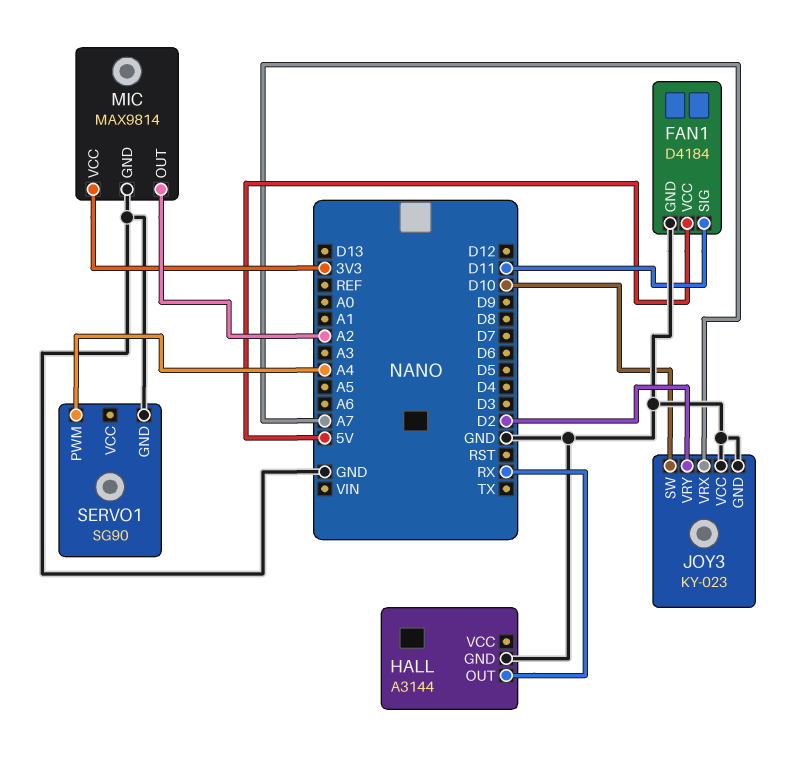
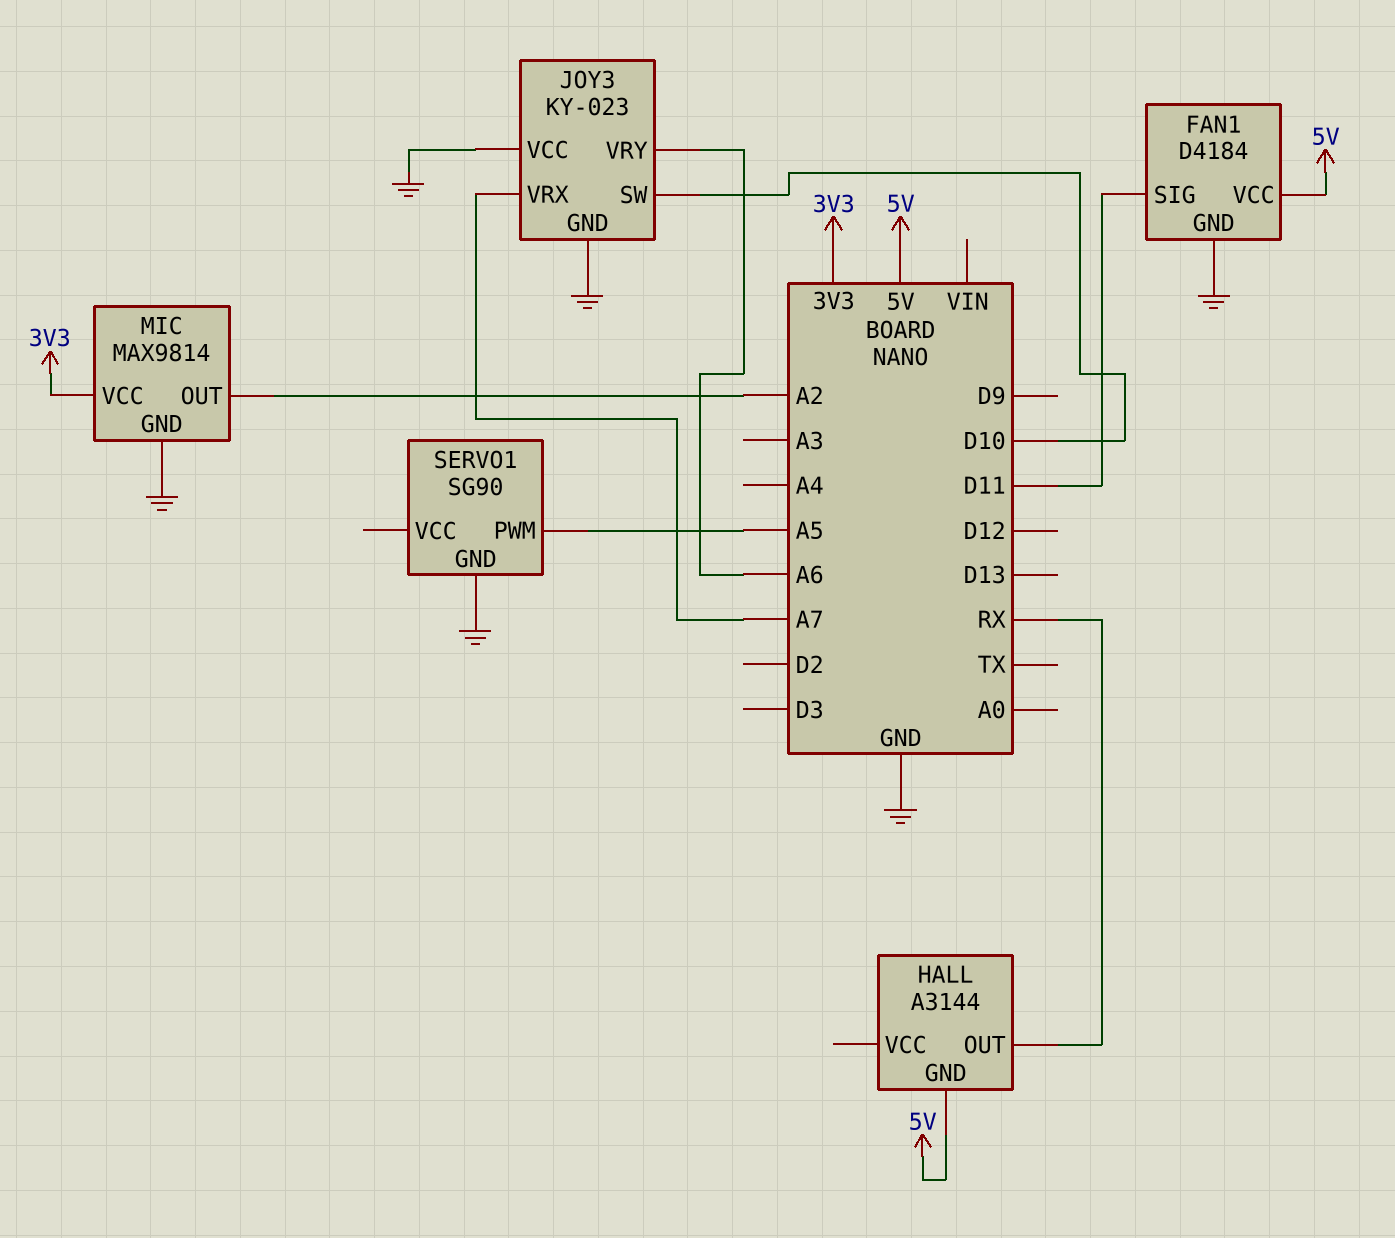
HALL pin GND: GND -> 5V
JOY3 pin VRY: D2 -> A6
SERVO1 pin PWM: A4 -> A5

